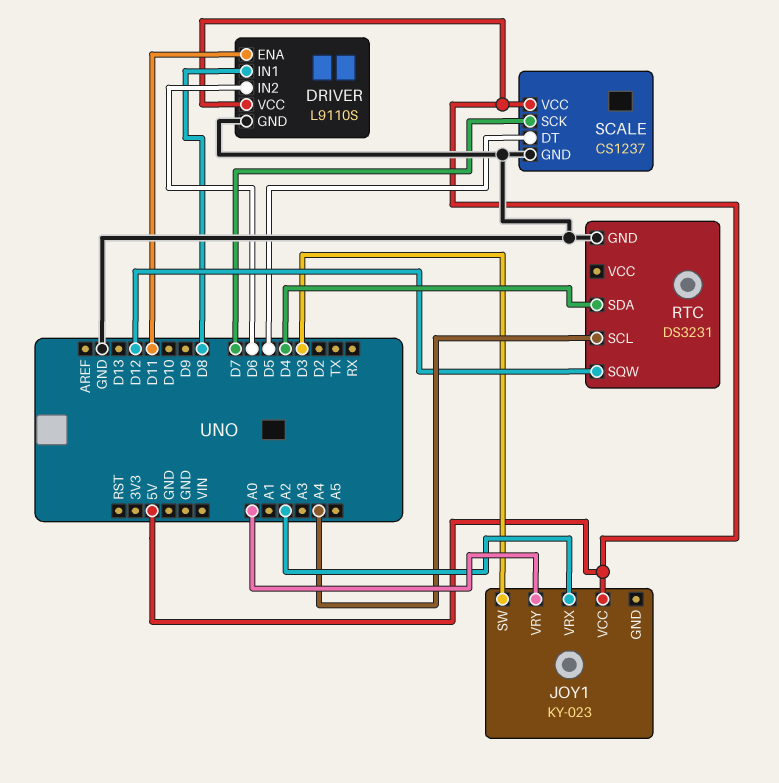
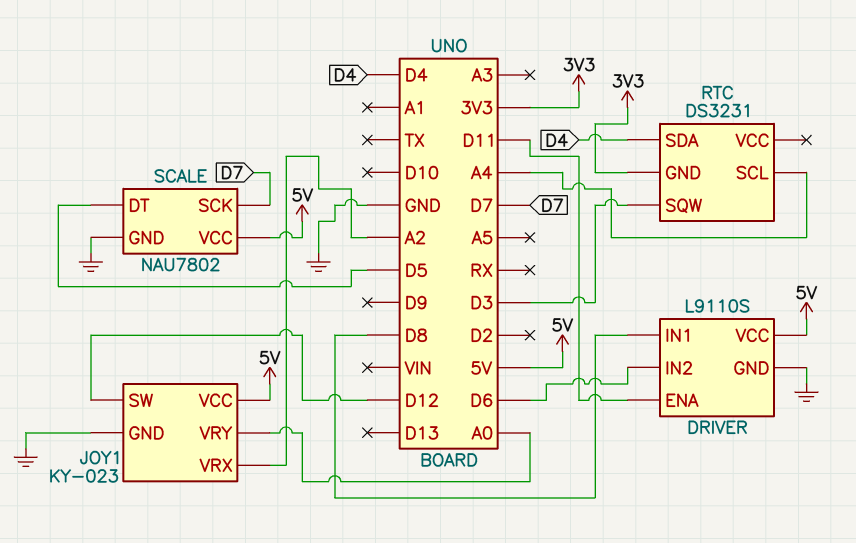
JOY1 pin GND: none -> GND
JOY1 pin SW: D3 -> D12
RTC pin GND: GND -> 3V3
RTC pin SQW: D12 -> D3
SCALE: CS1237 -> NAU7802

